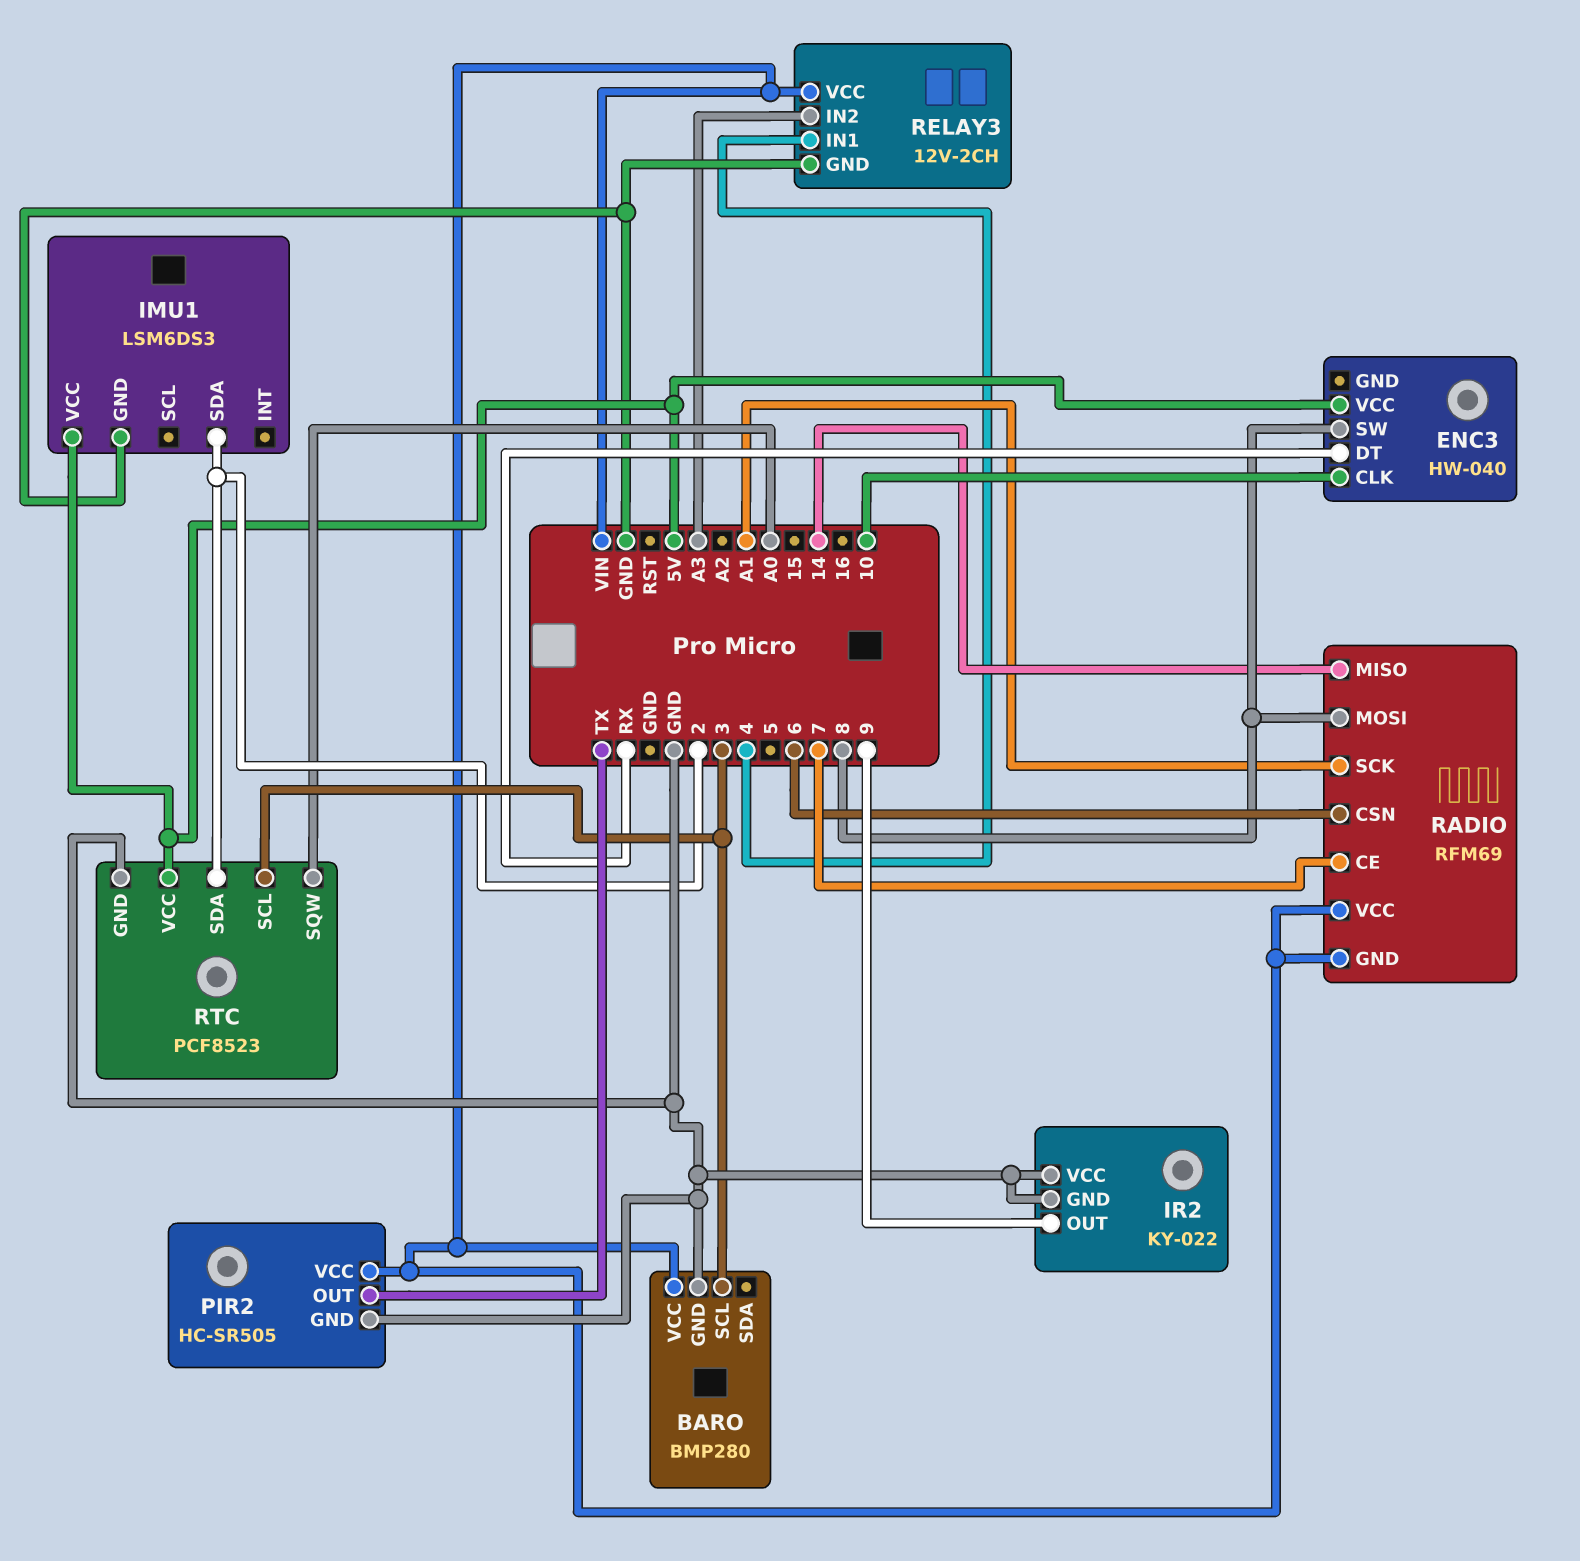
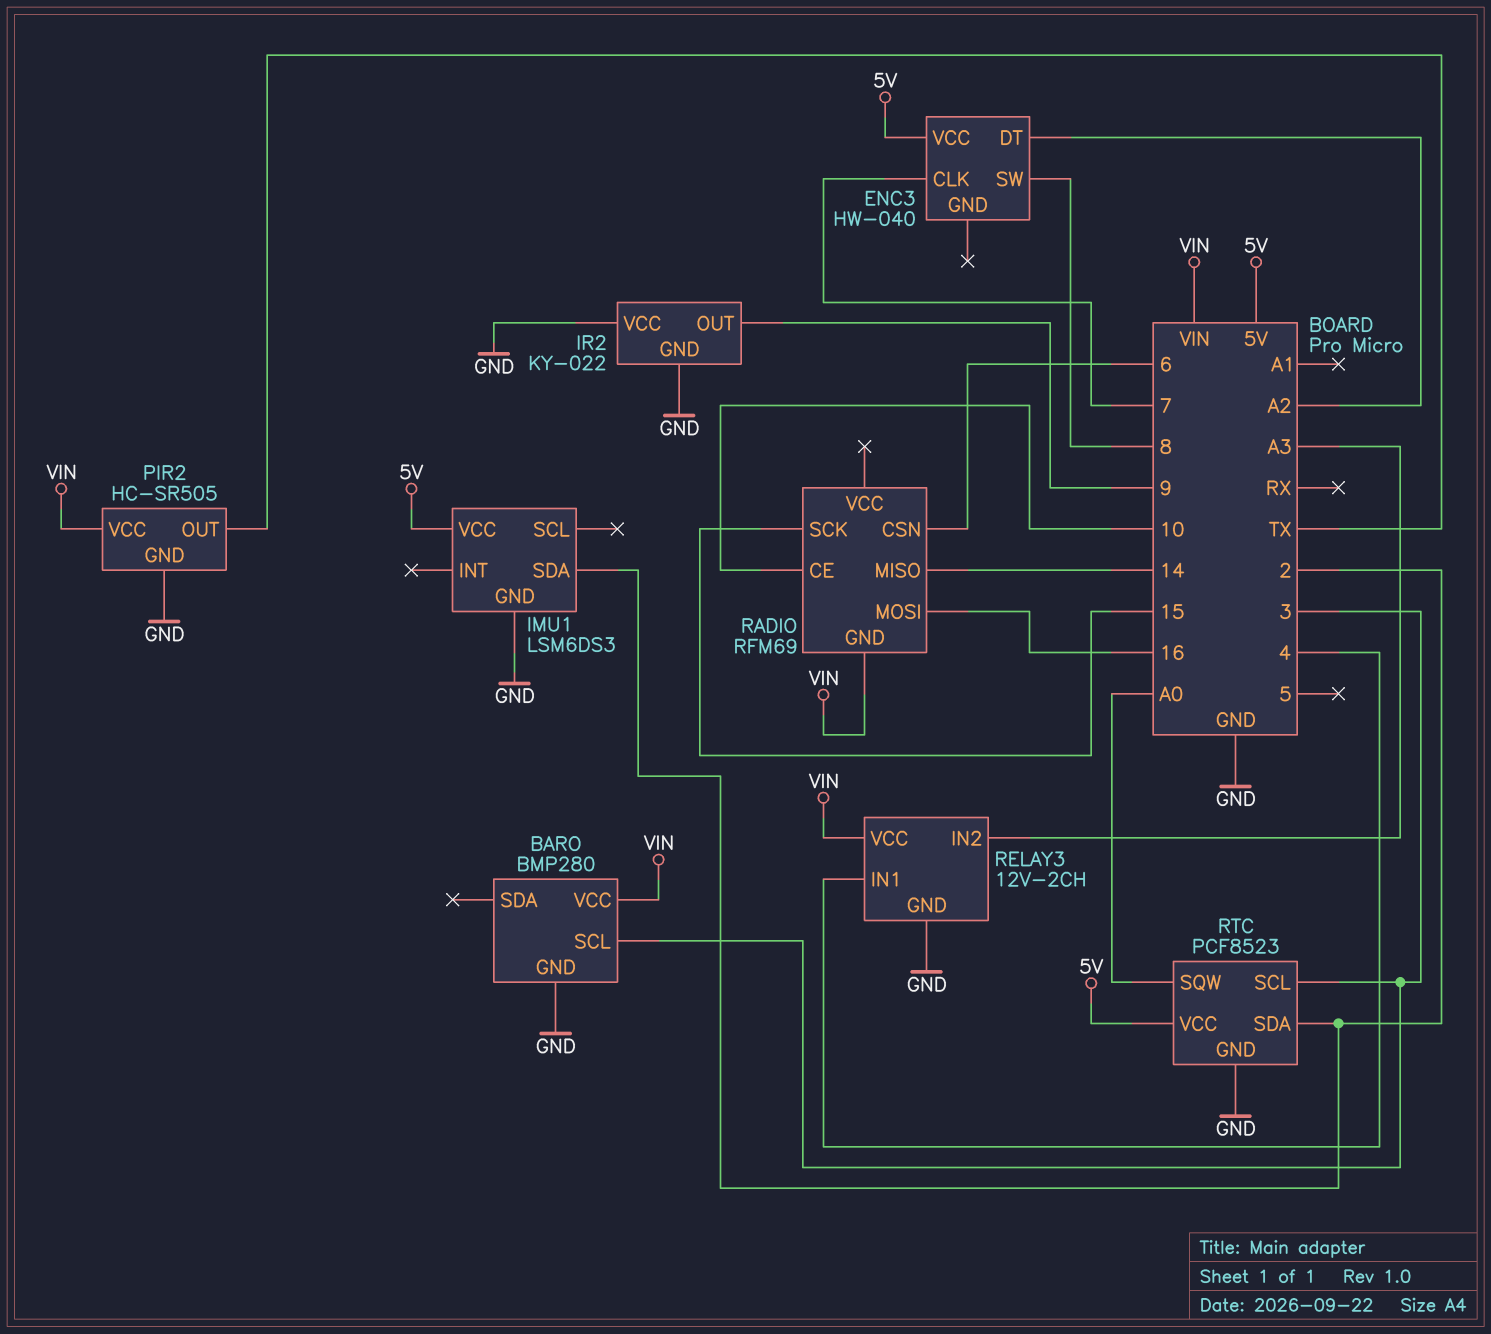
ENC3 pin CLK: 10 -> 7
ENC3 pin DT: RX -> A2
RADIO pin CE: 7 -> 10
RADIO pin MOSI: 8 -> 16
RADIO pin SCK: A1 -> 15
RADIO pin VCC: VIN -> none

